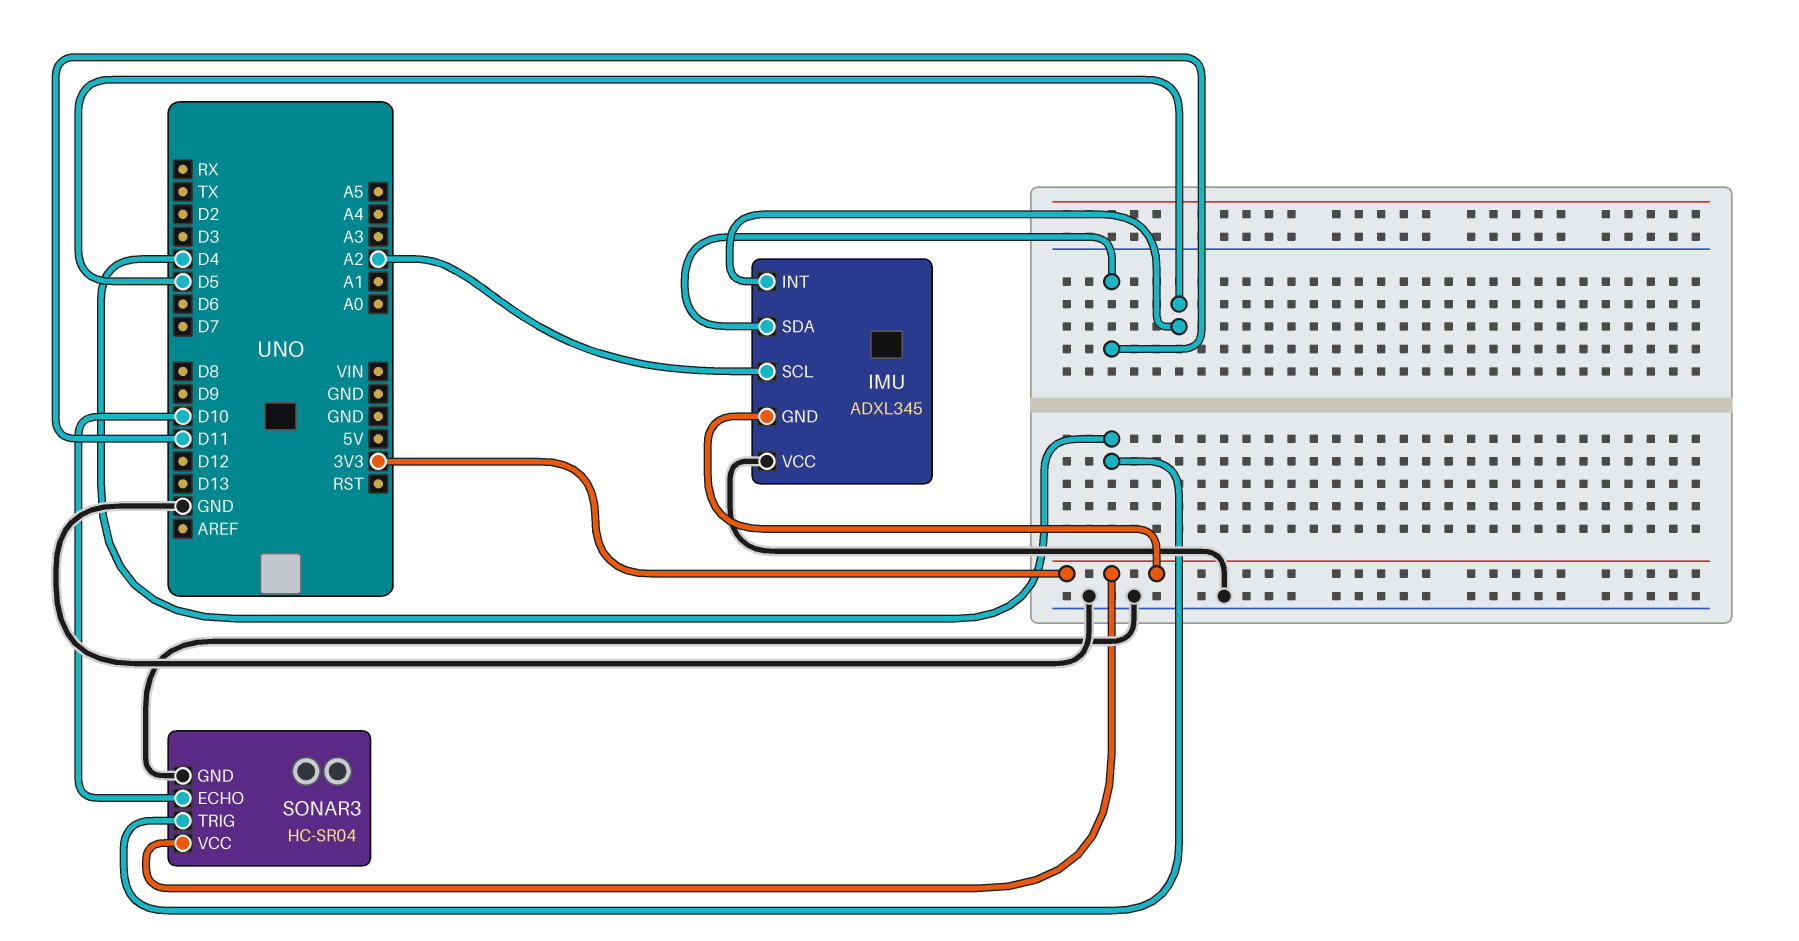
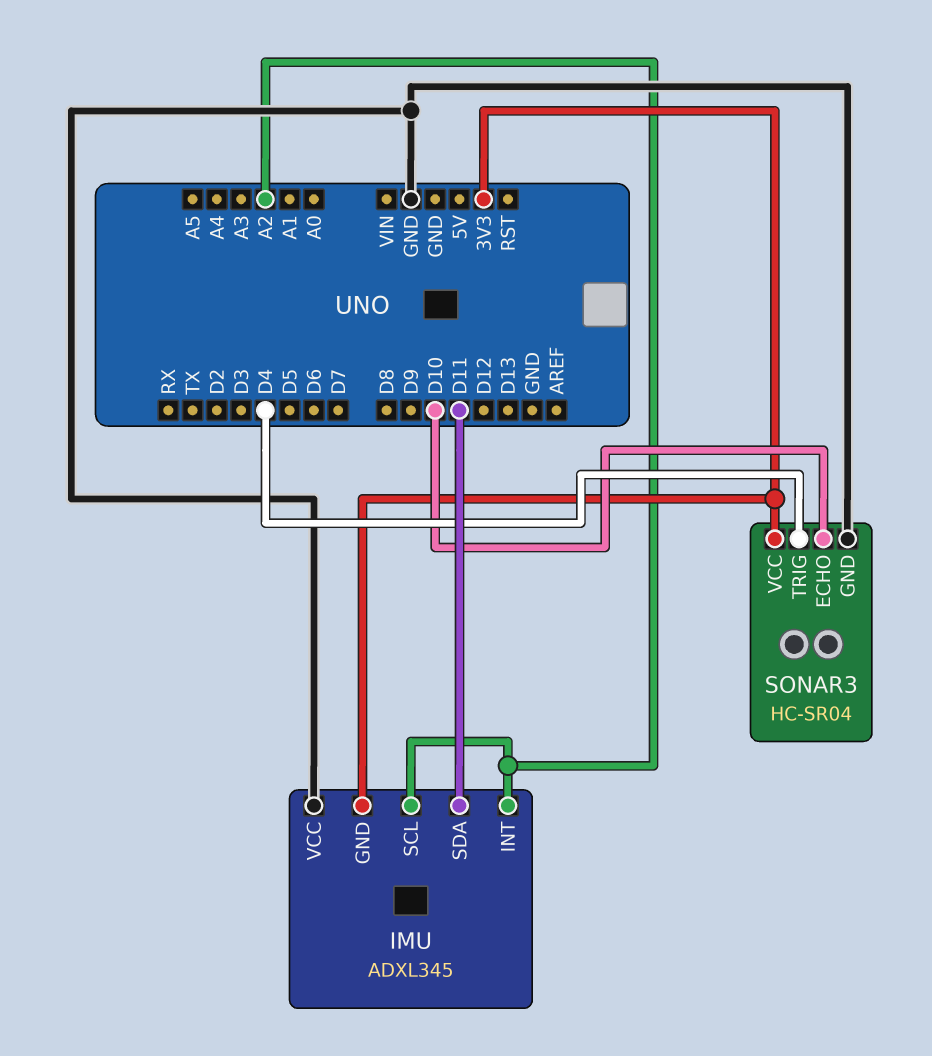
IMU pin INT: D5 -> A2

